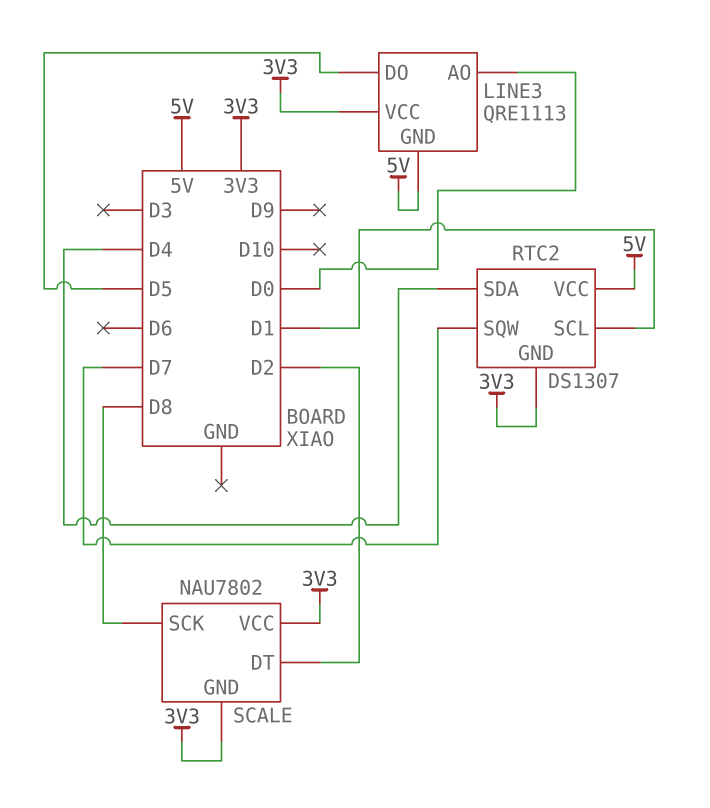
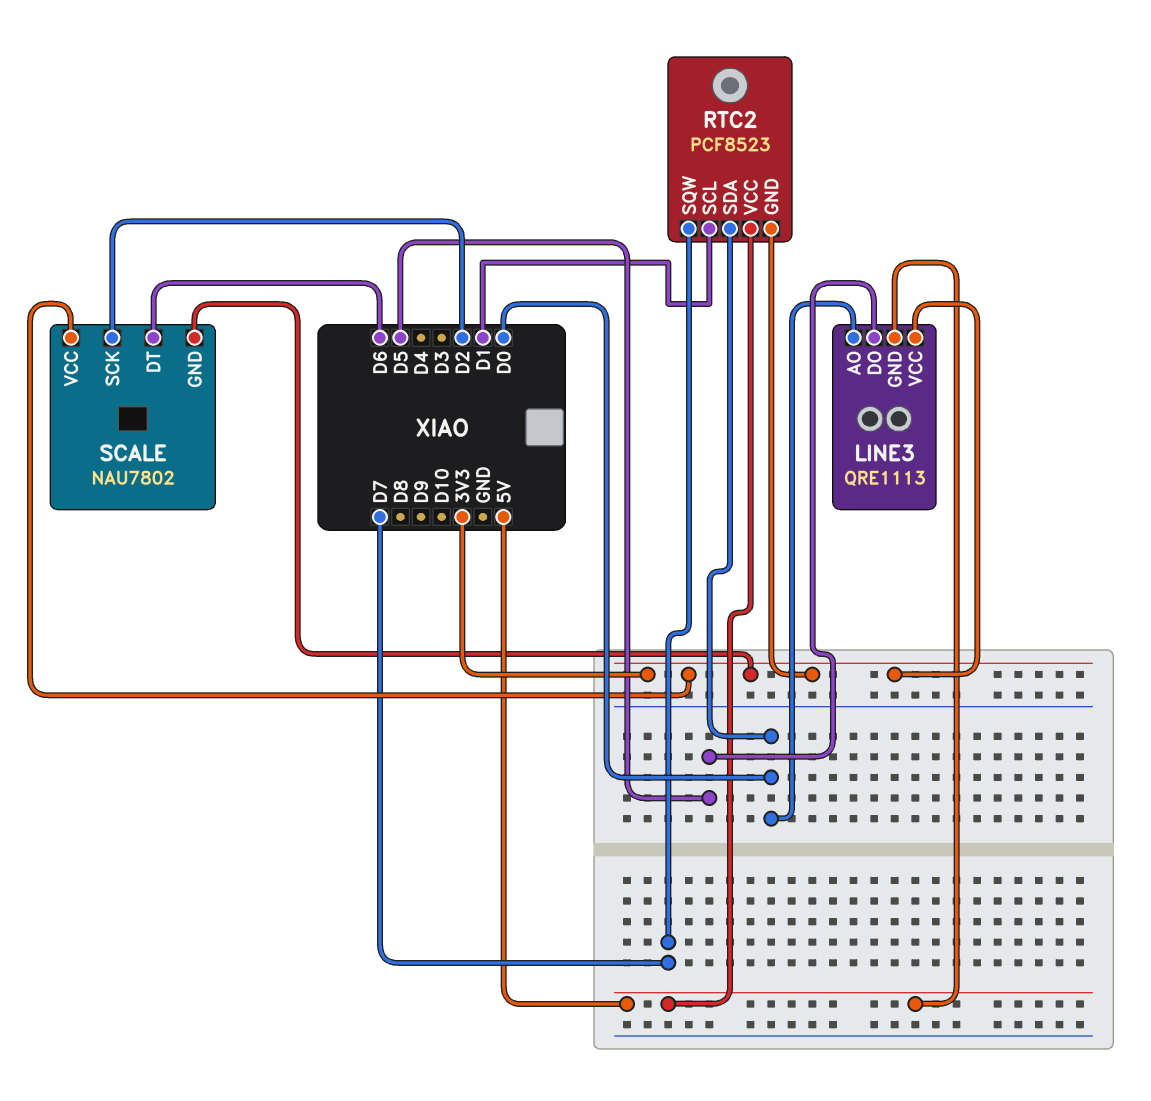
RTC2: DS1307 -> PCF8523
RTC2 pin SDA: D4 -> D0
SCALE pin DT: D2 -> D6
SCALE pin SCK: D8 -> D2

